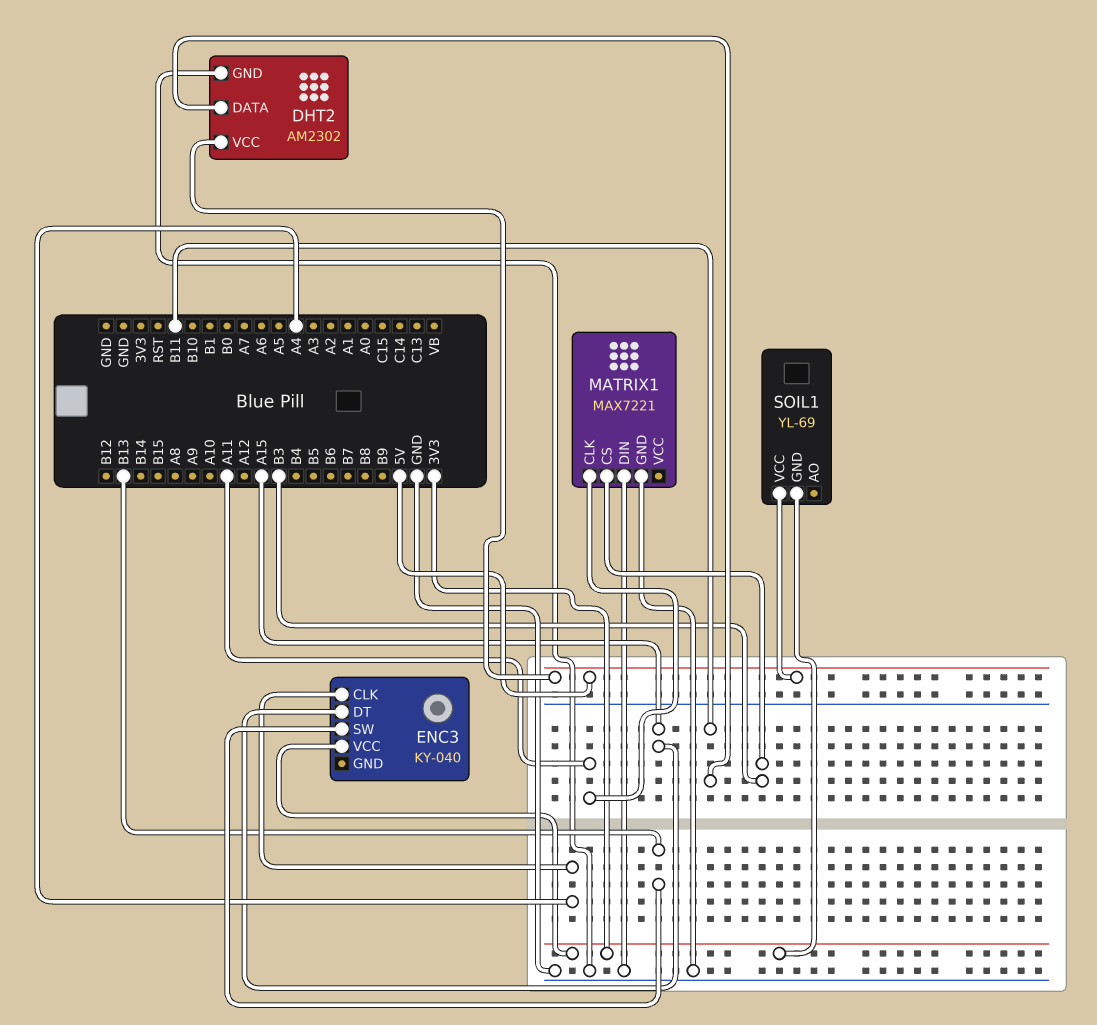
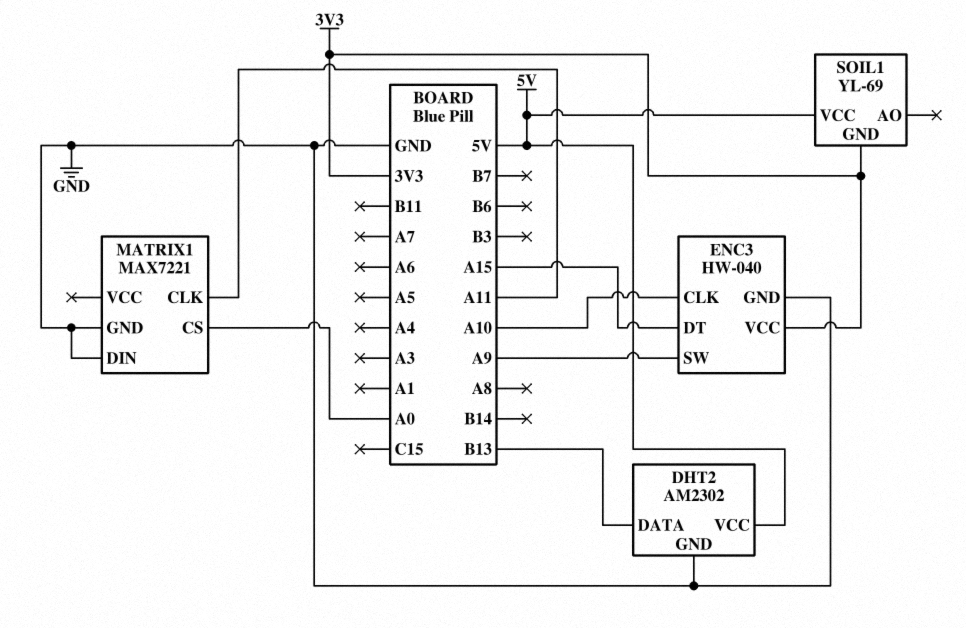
DHT2 pin DATA: B11 -> B13
ENC3: KY-040 -> HW-040
ENC3 pin CLK: A4 -> A10
ENC3 pin GND: none -> GND
ENC3 pin SW: B13 -> A9
MATRIX1 pin CS: B3 -> A0

